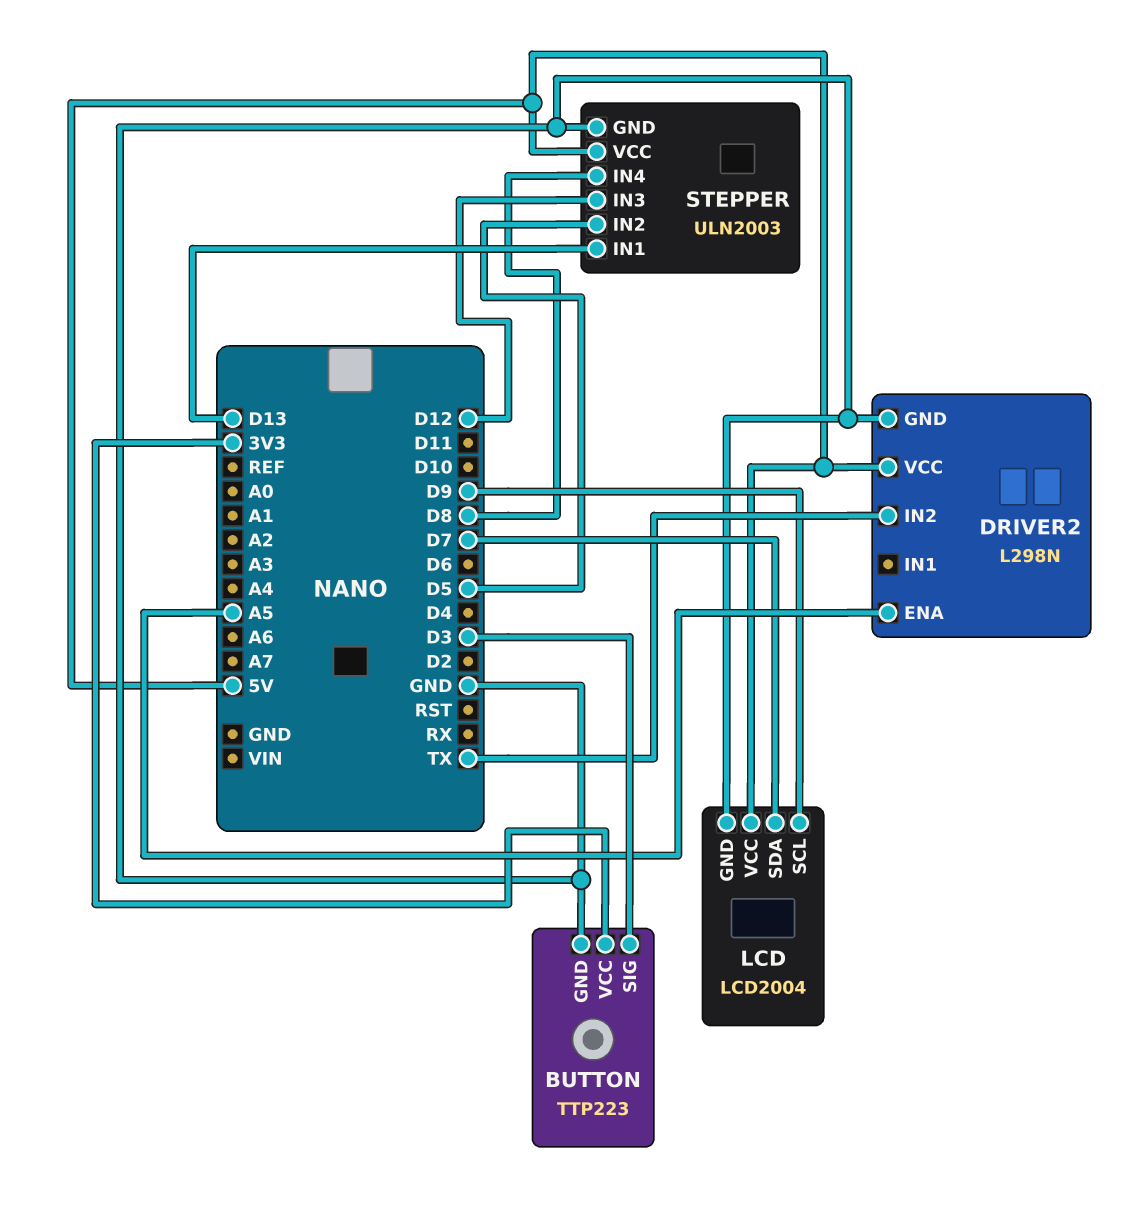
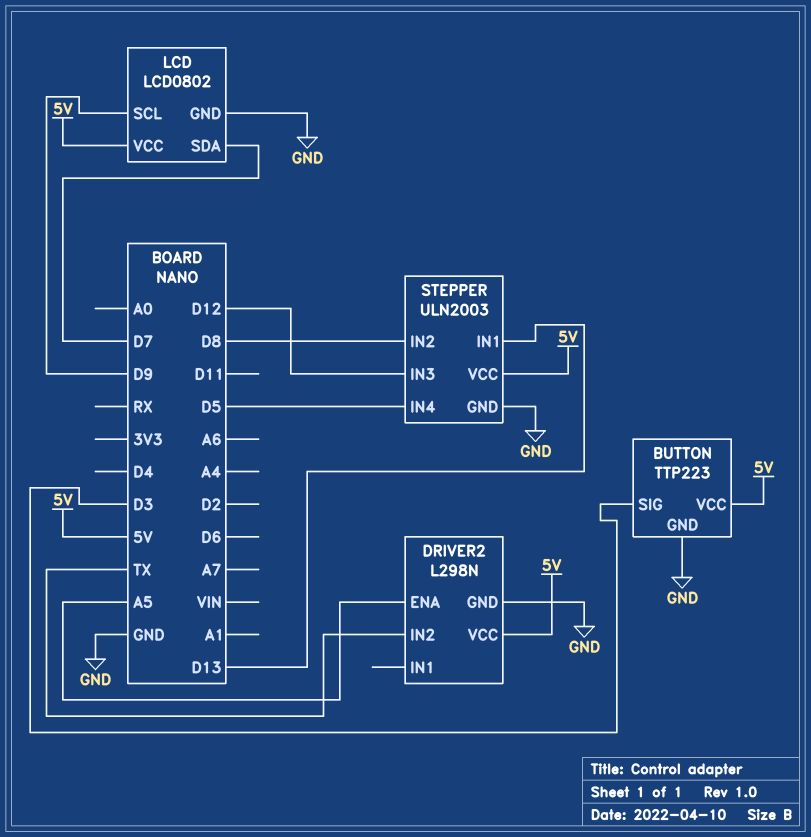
BUTTON pin VCC: 3V3 -> 5V
LCD: LCD2004 -> LCD0802
STEPPER pin IN2: D5 -> D8
STEPPER pin IN4: D8 -> D5

